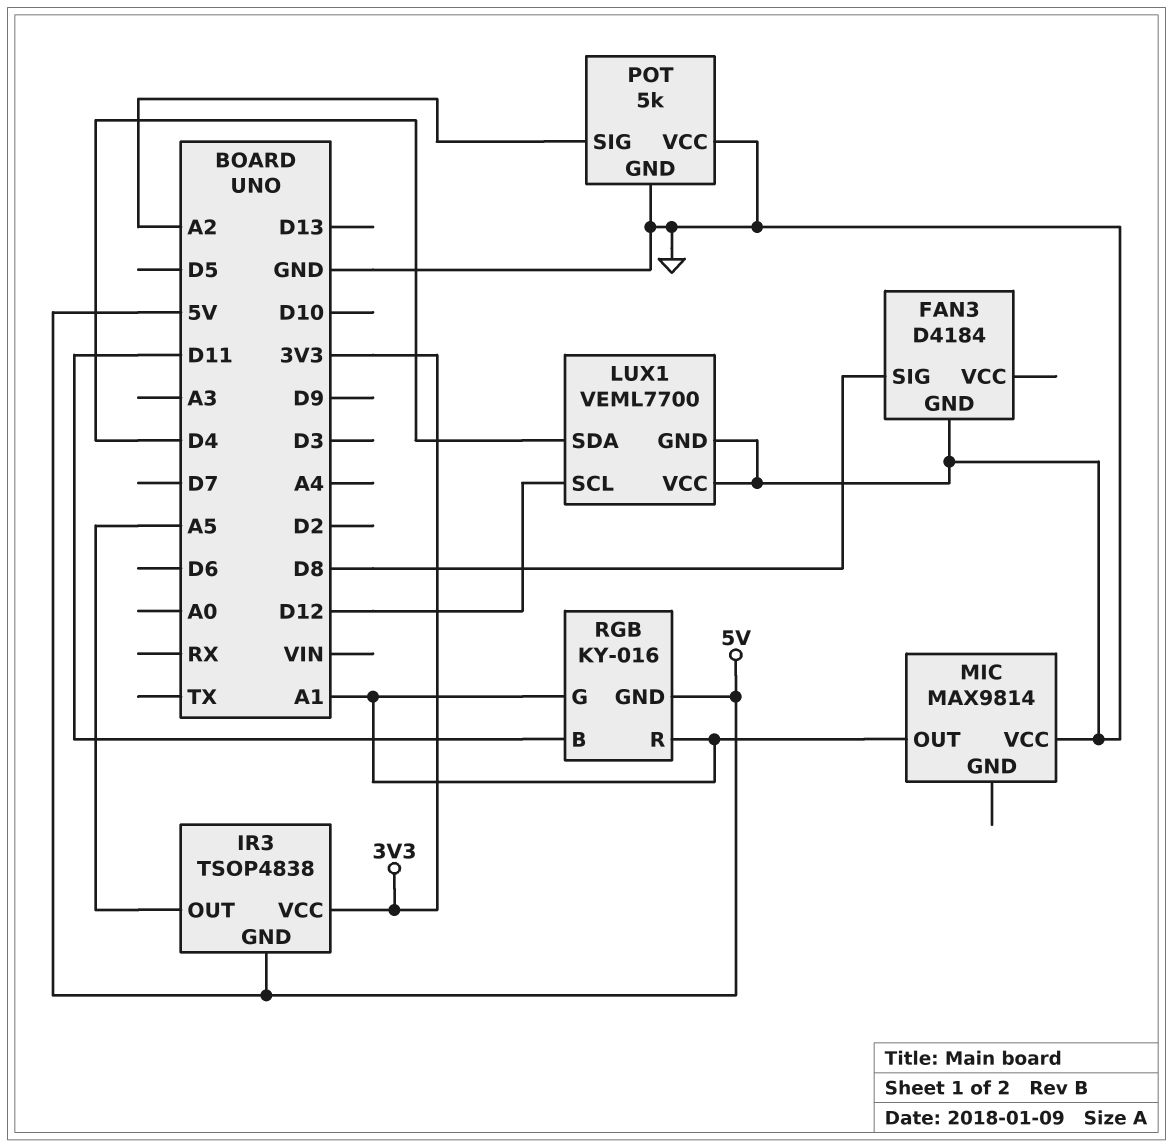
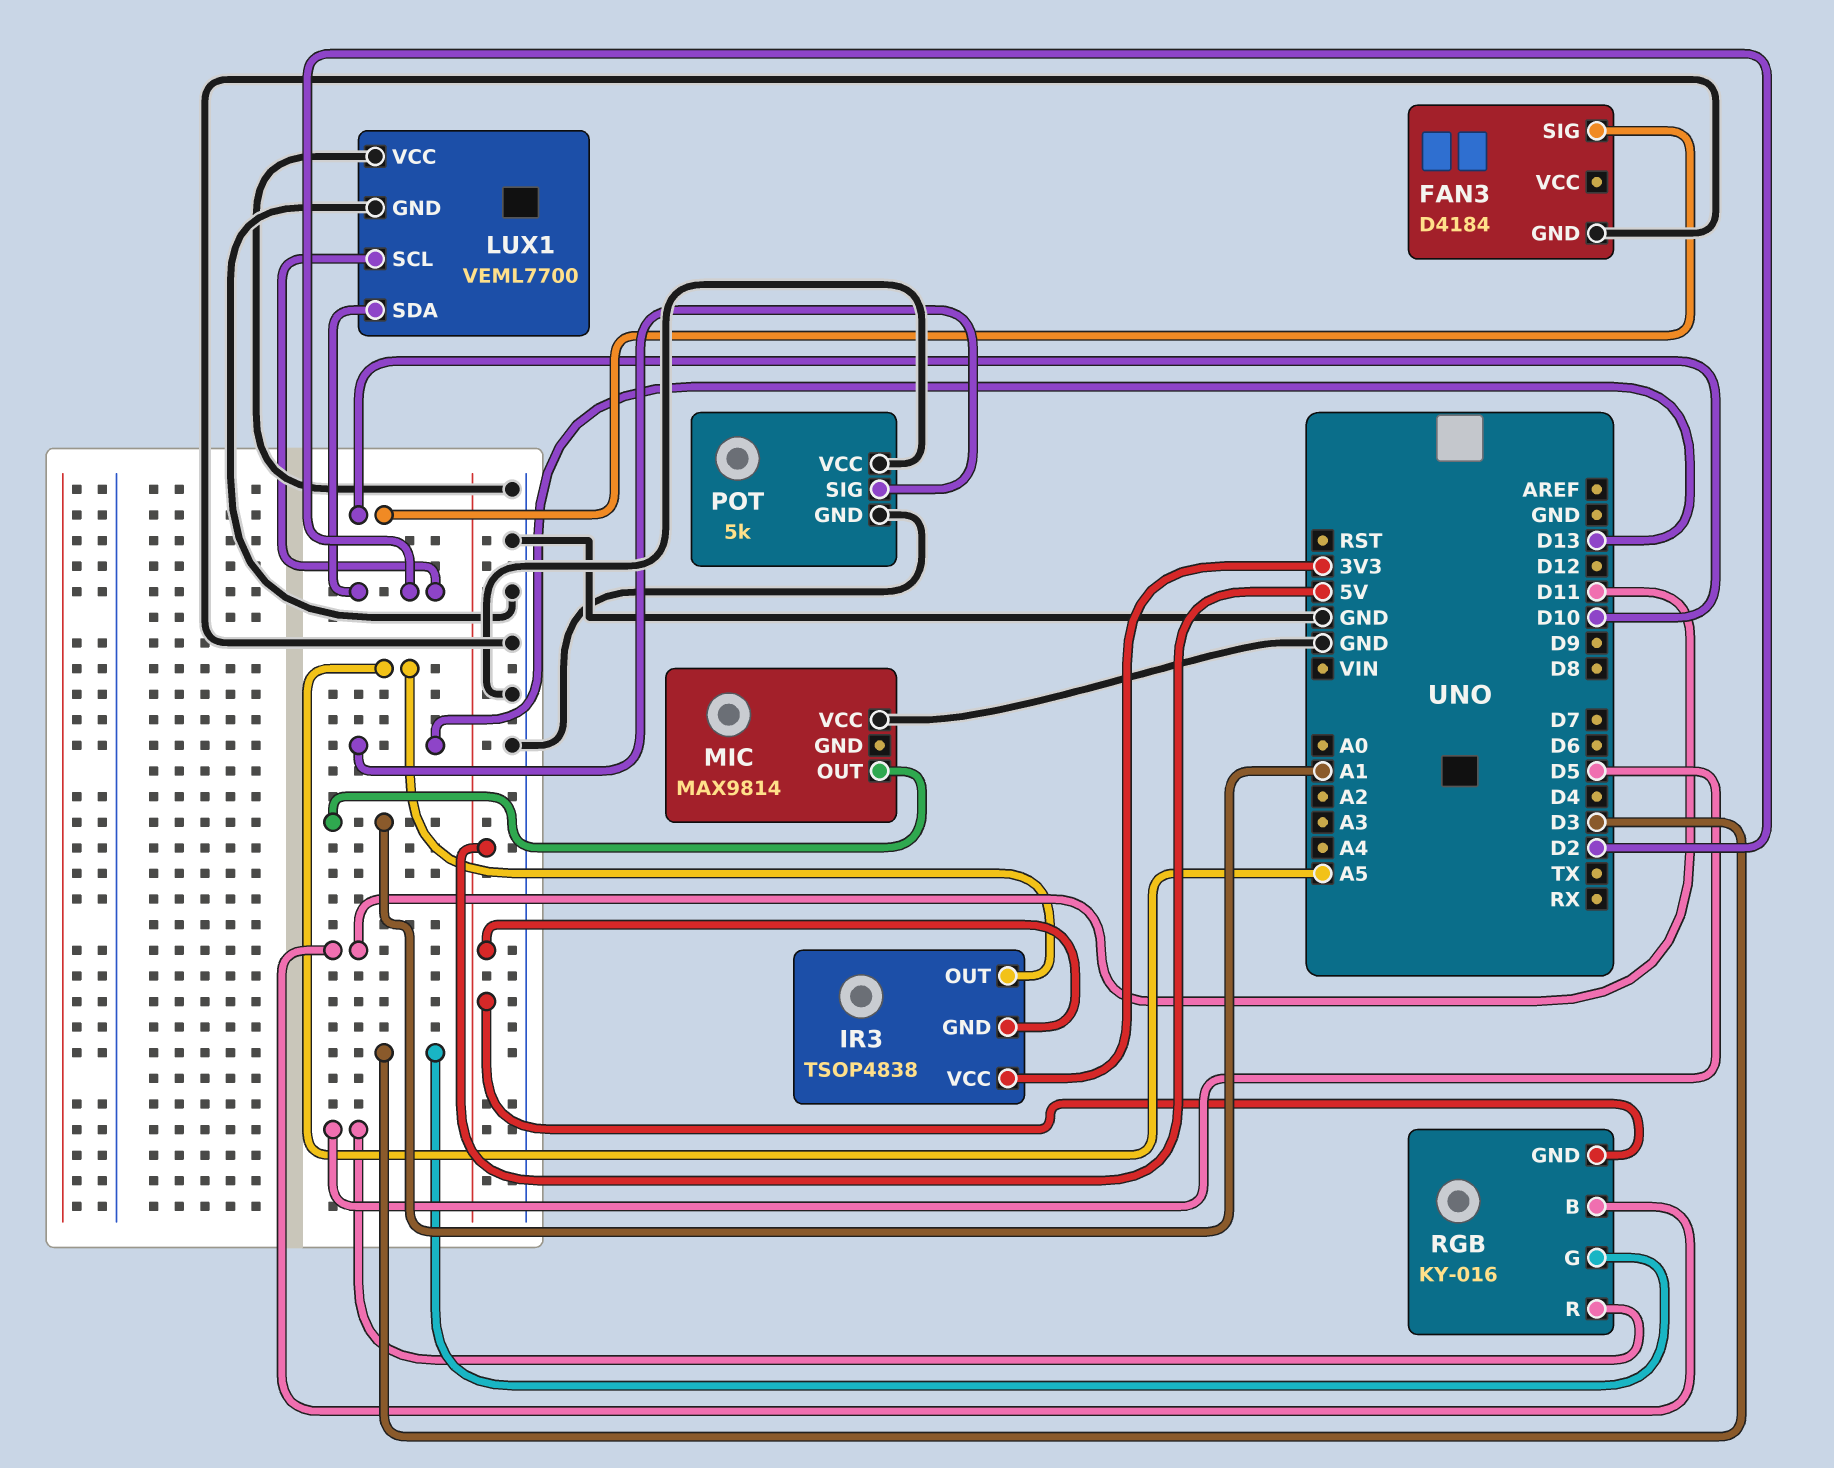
FAN3 pin SIG: D8 -> D10
LUX1 pin SCL: D12 -> D2
LUX1 pin SDA: D4 -> D2
POT pin SIG: A2 -> D13
RGB pin G: A1 -> D3
RGB pin R: A1 -> D5

